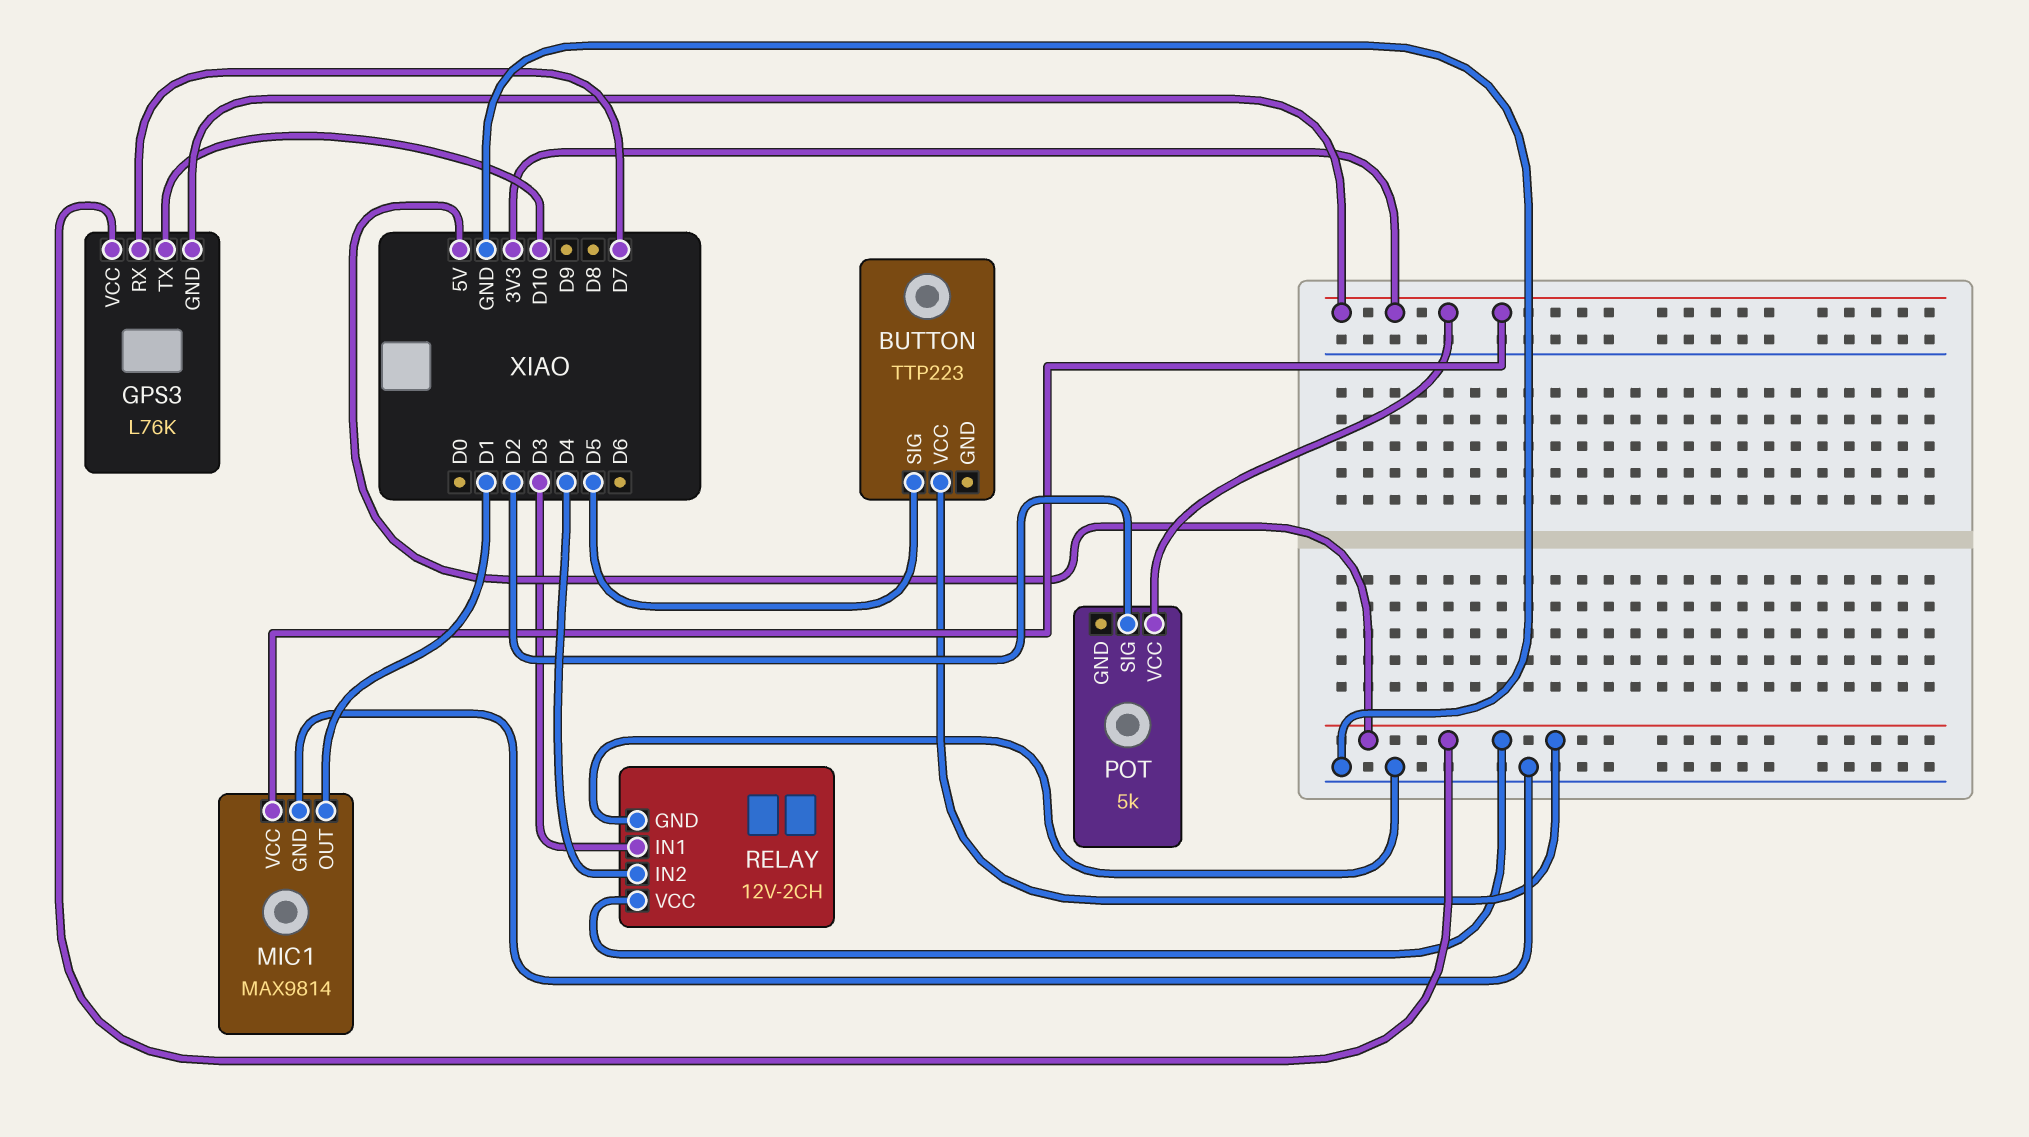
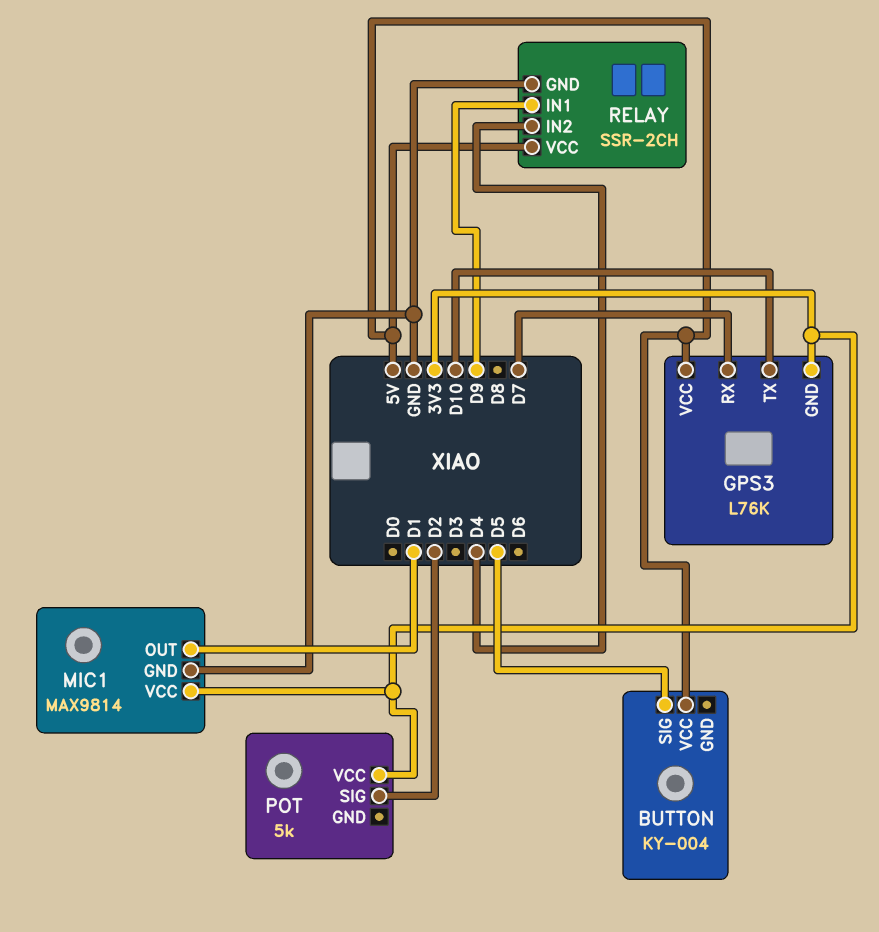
BUTTON: TTP223 -> KY-004
RELAY: 12V-2CH -> SSR-2CH
RELAY pin IN1: D3 -> D9

